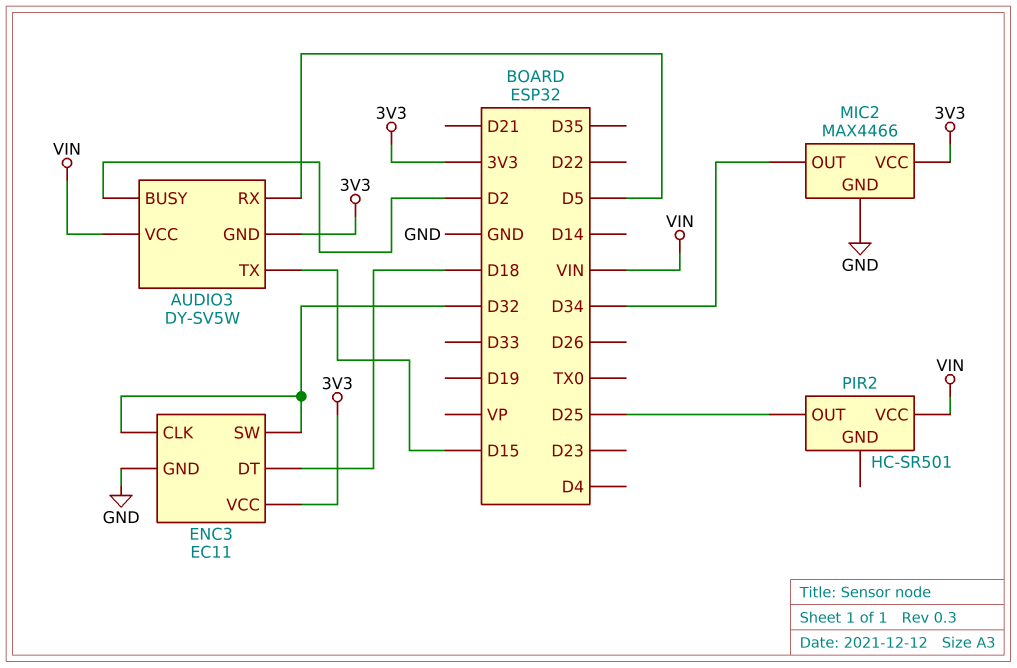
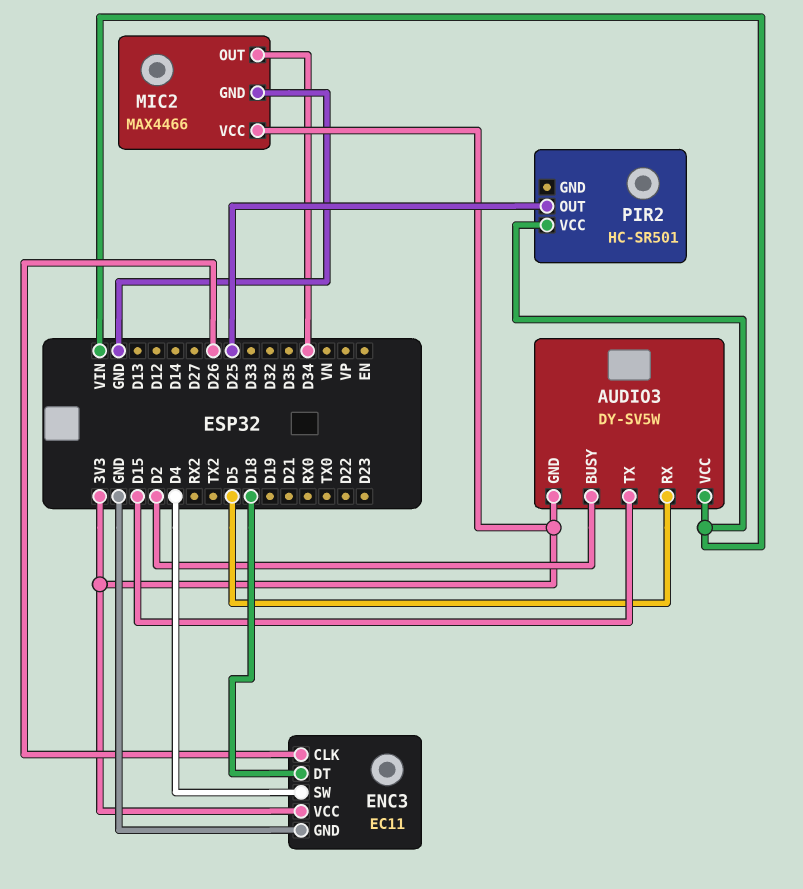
ENC3 pin CLK: D32 -> D26
ENC3 pin SW: D32 -> D4

